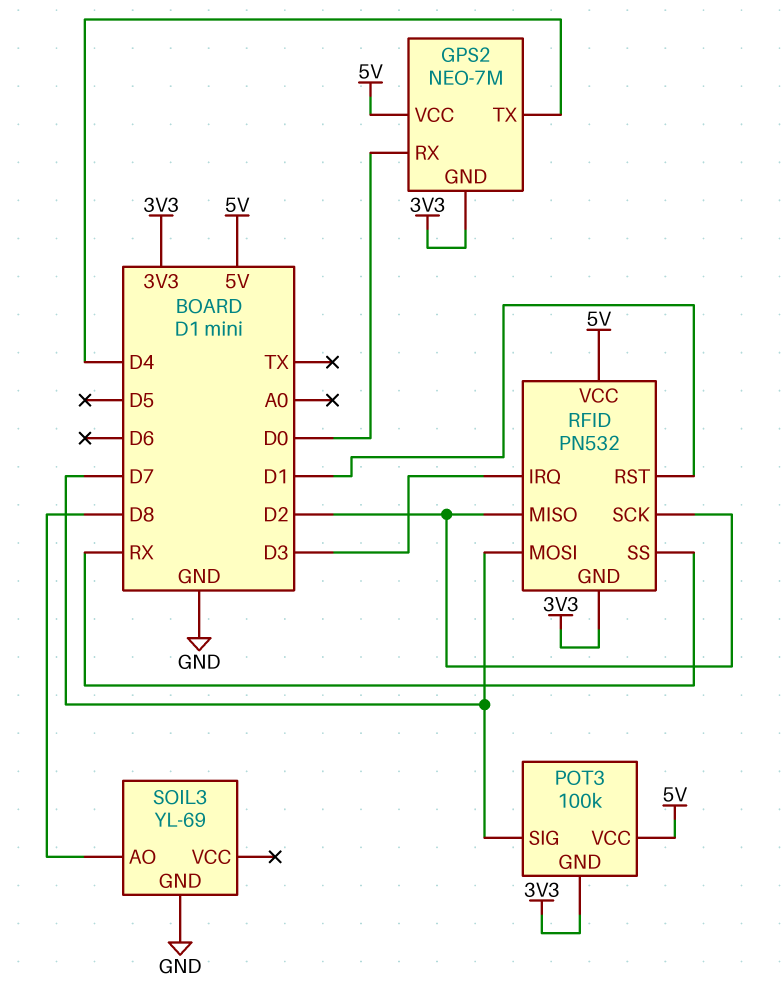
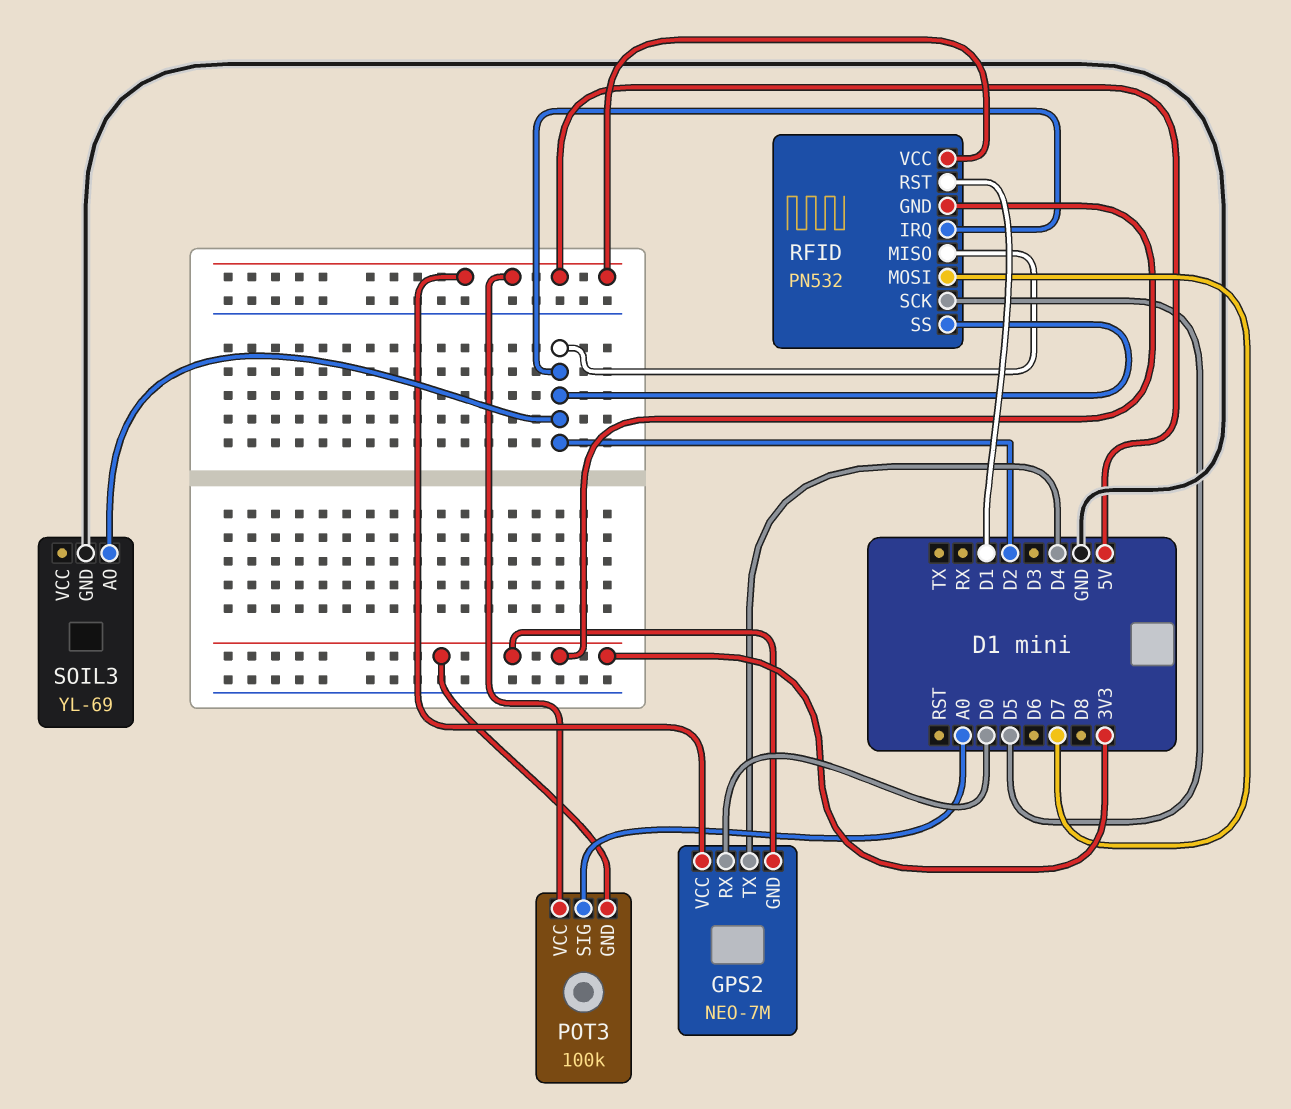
POT3 pin SIG: D7 -> A0
RFID pin IRQ: D3 -> D2
RFID pin SCK: D2 -> D5
RFID pin SS: RX -> D2
SOIL3 pin AO: D8 -> D2

